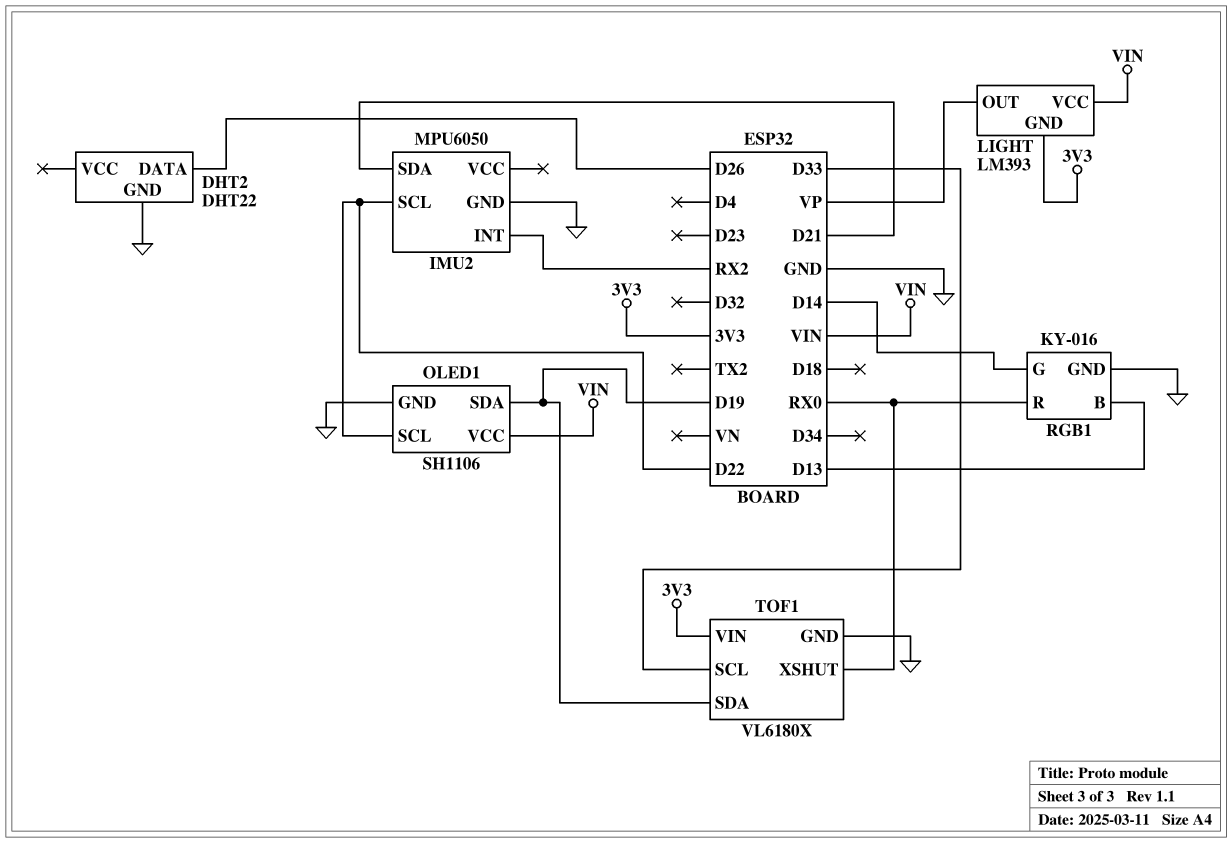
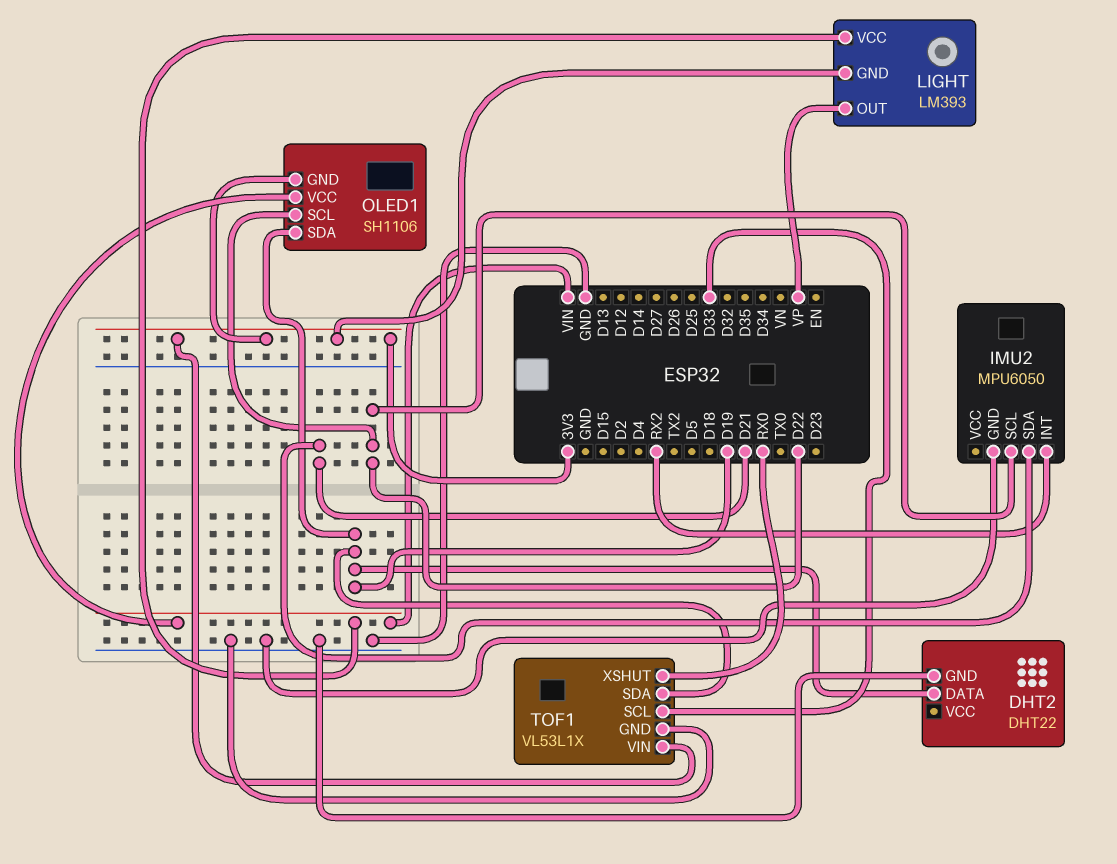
DHT2 pin DATA: D26 -> D19
OLED1 pin GND: GND -> 3V3
RGB1: KY-016 -> none
RGB1 pin B: D13 -> none
RGB1 pin G: D14 -> none
RGB1 pin GND: GND -> none
RGB1 pin R: RX0 -> none
TOF1: VL6180X -> VL53L1X

